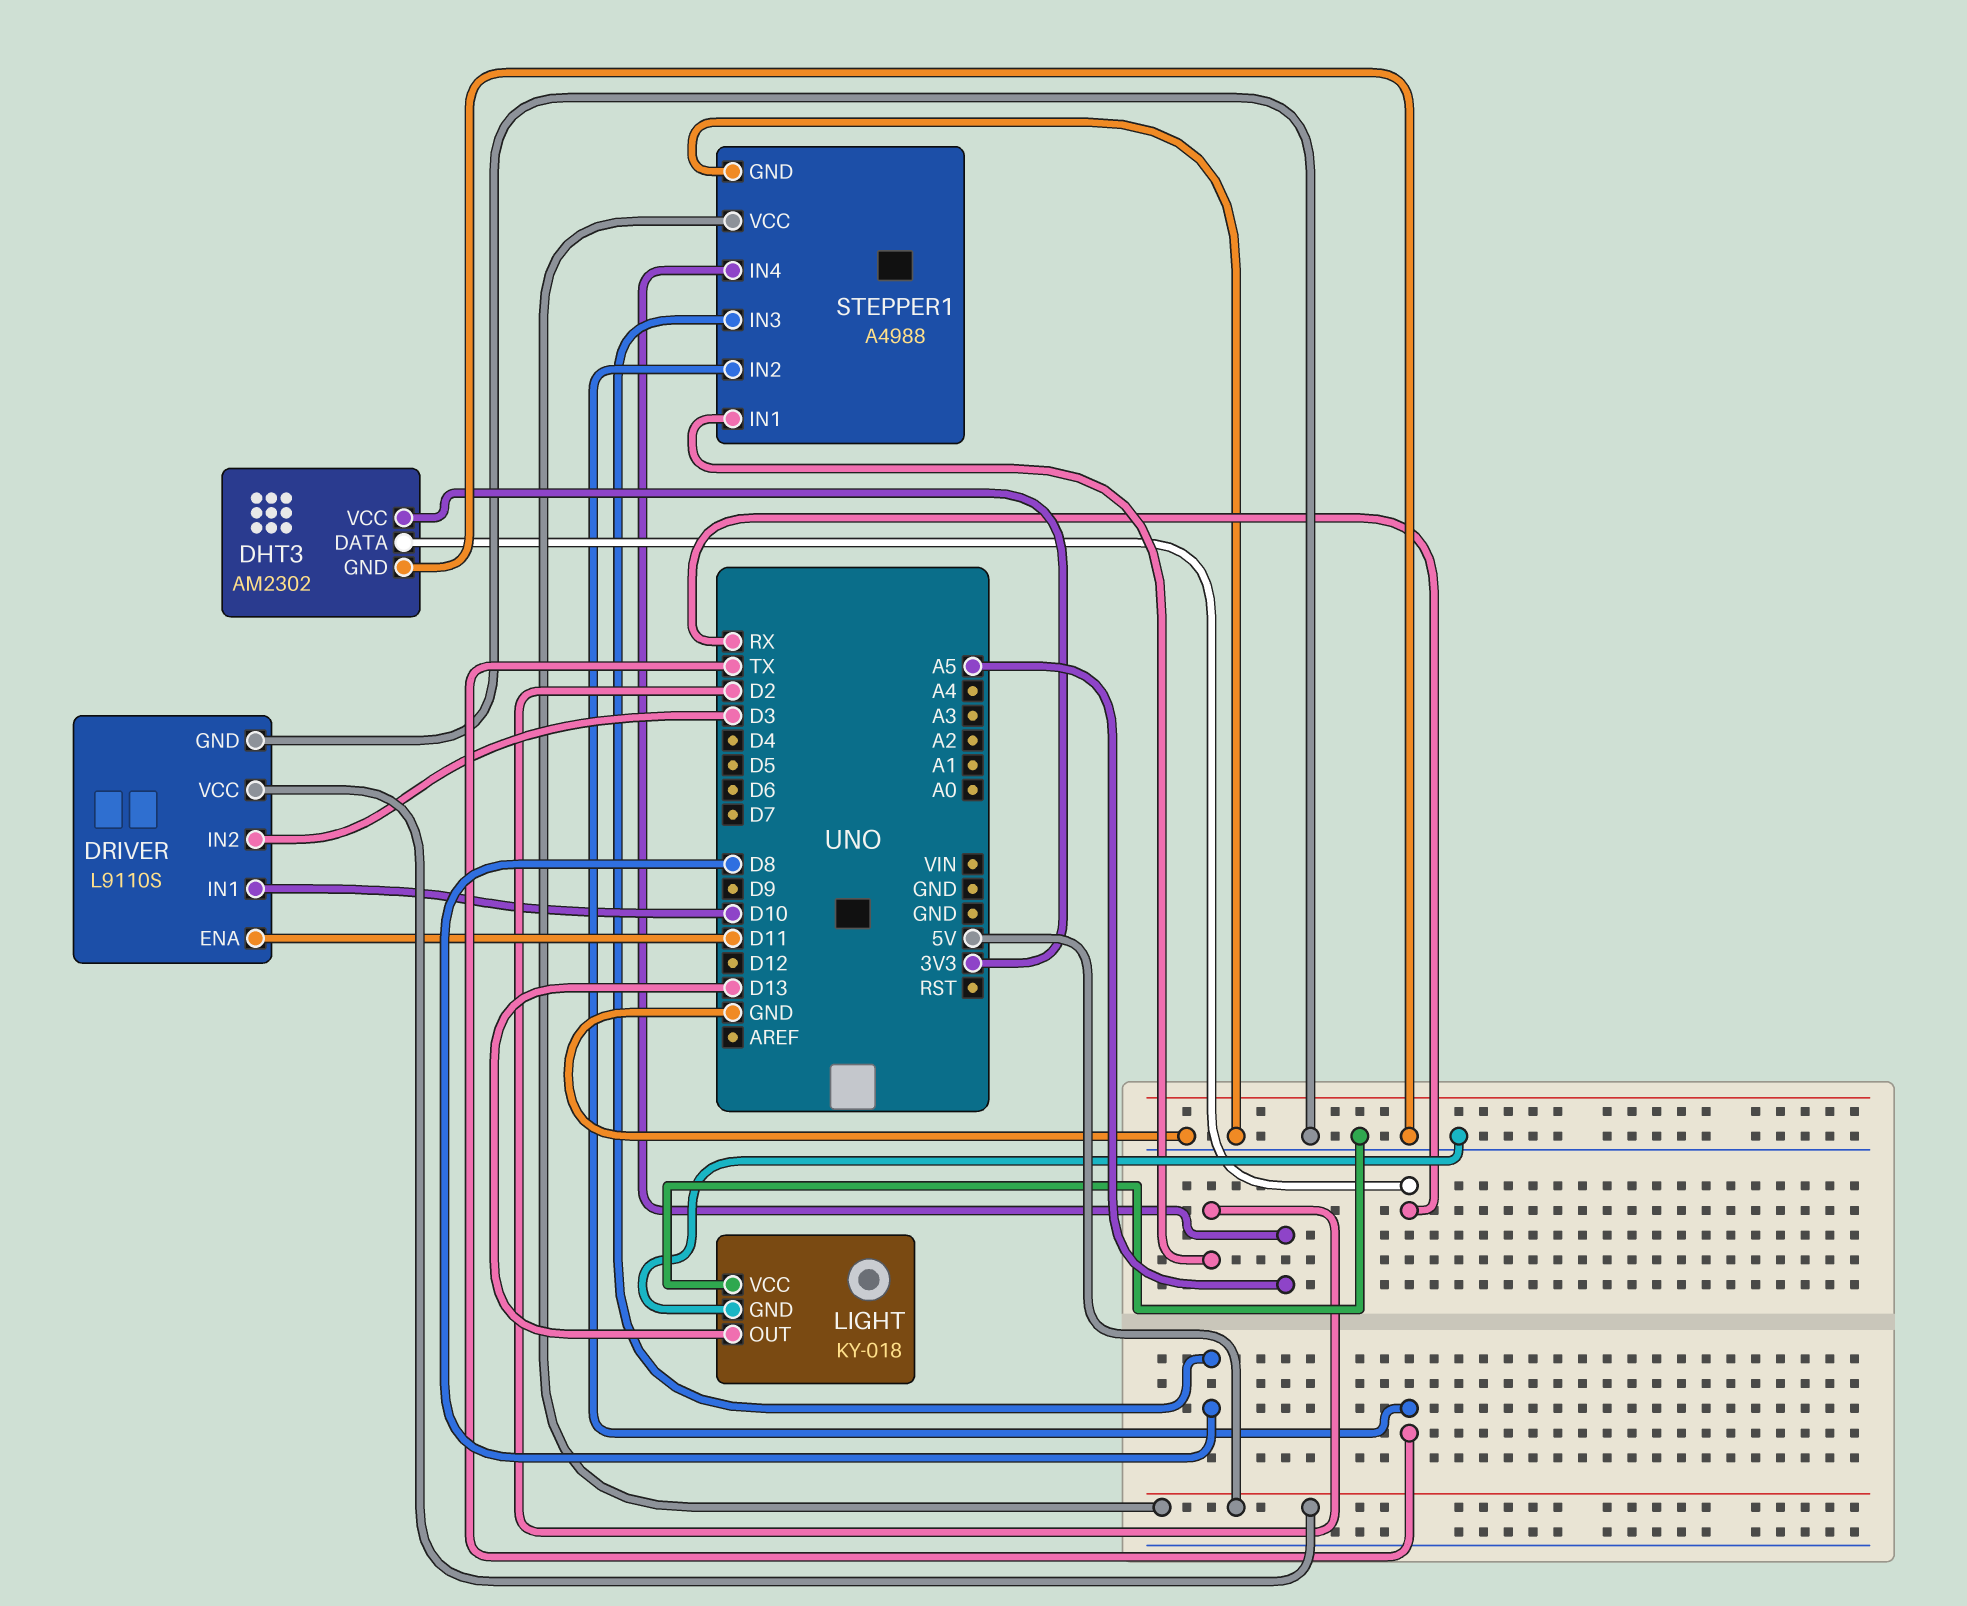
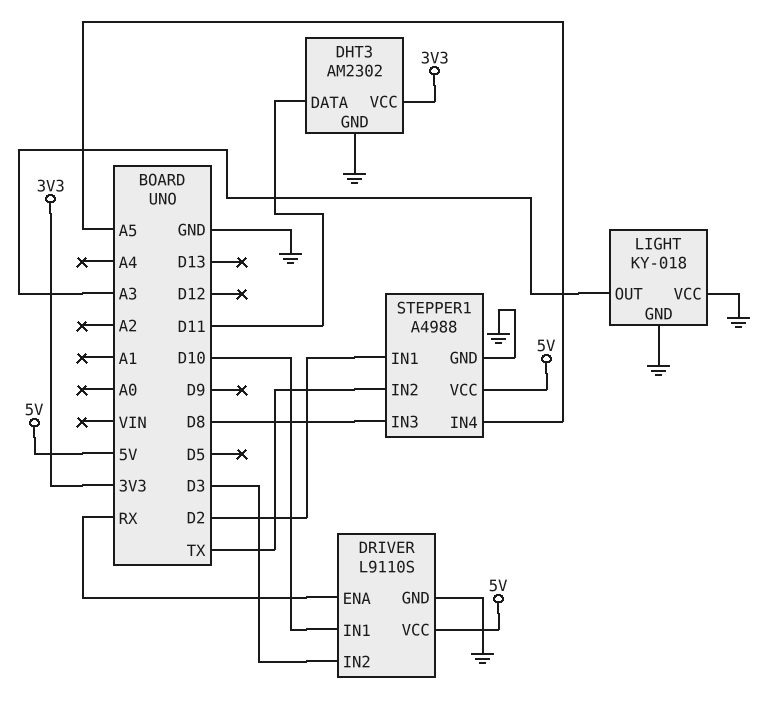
DHT3 pin DATA: RX -> D11
DRIVER pin ENA: D11 -> RX
LIGHT pin OUT: D13 -> A3

